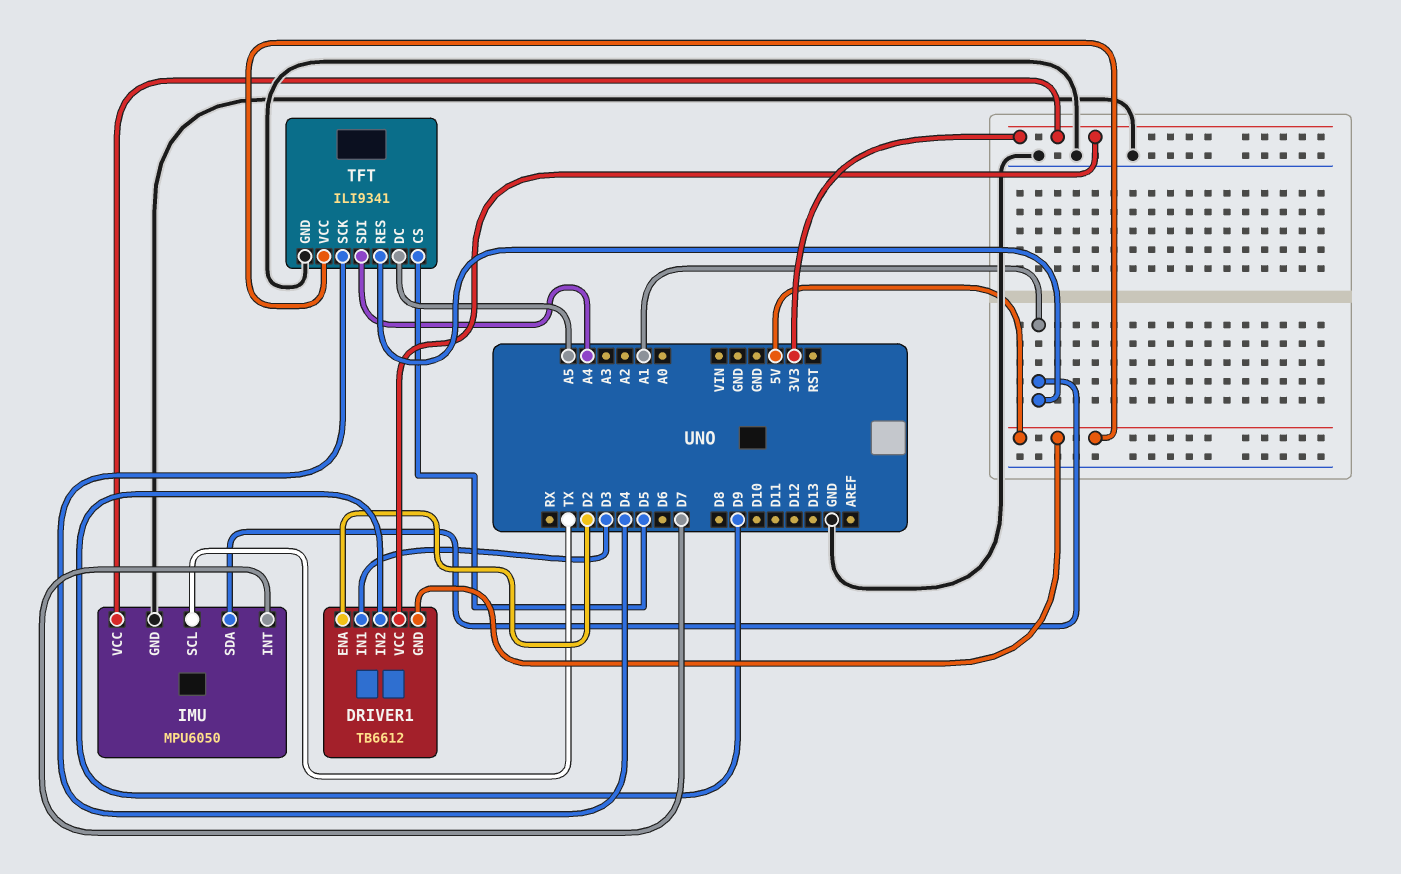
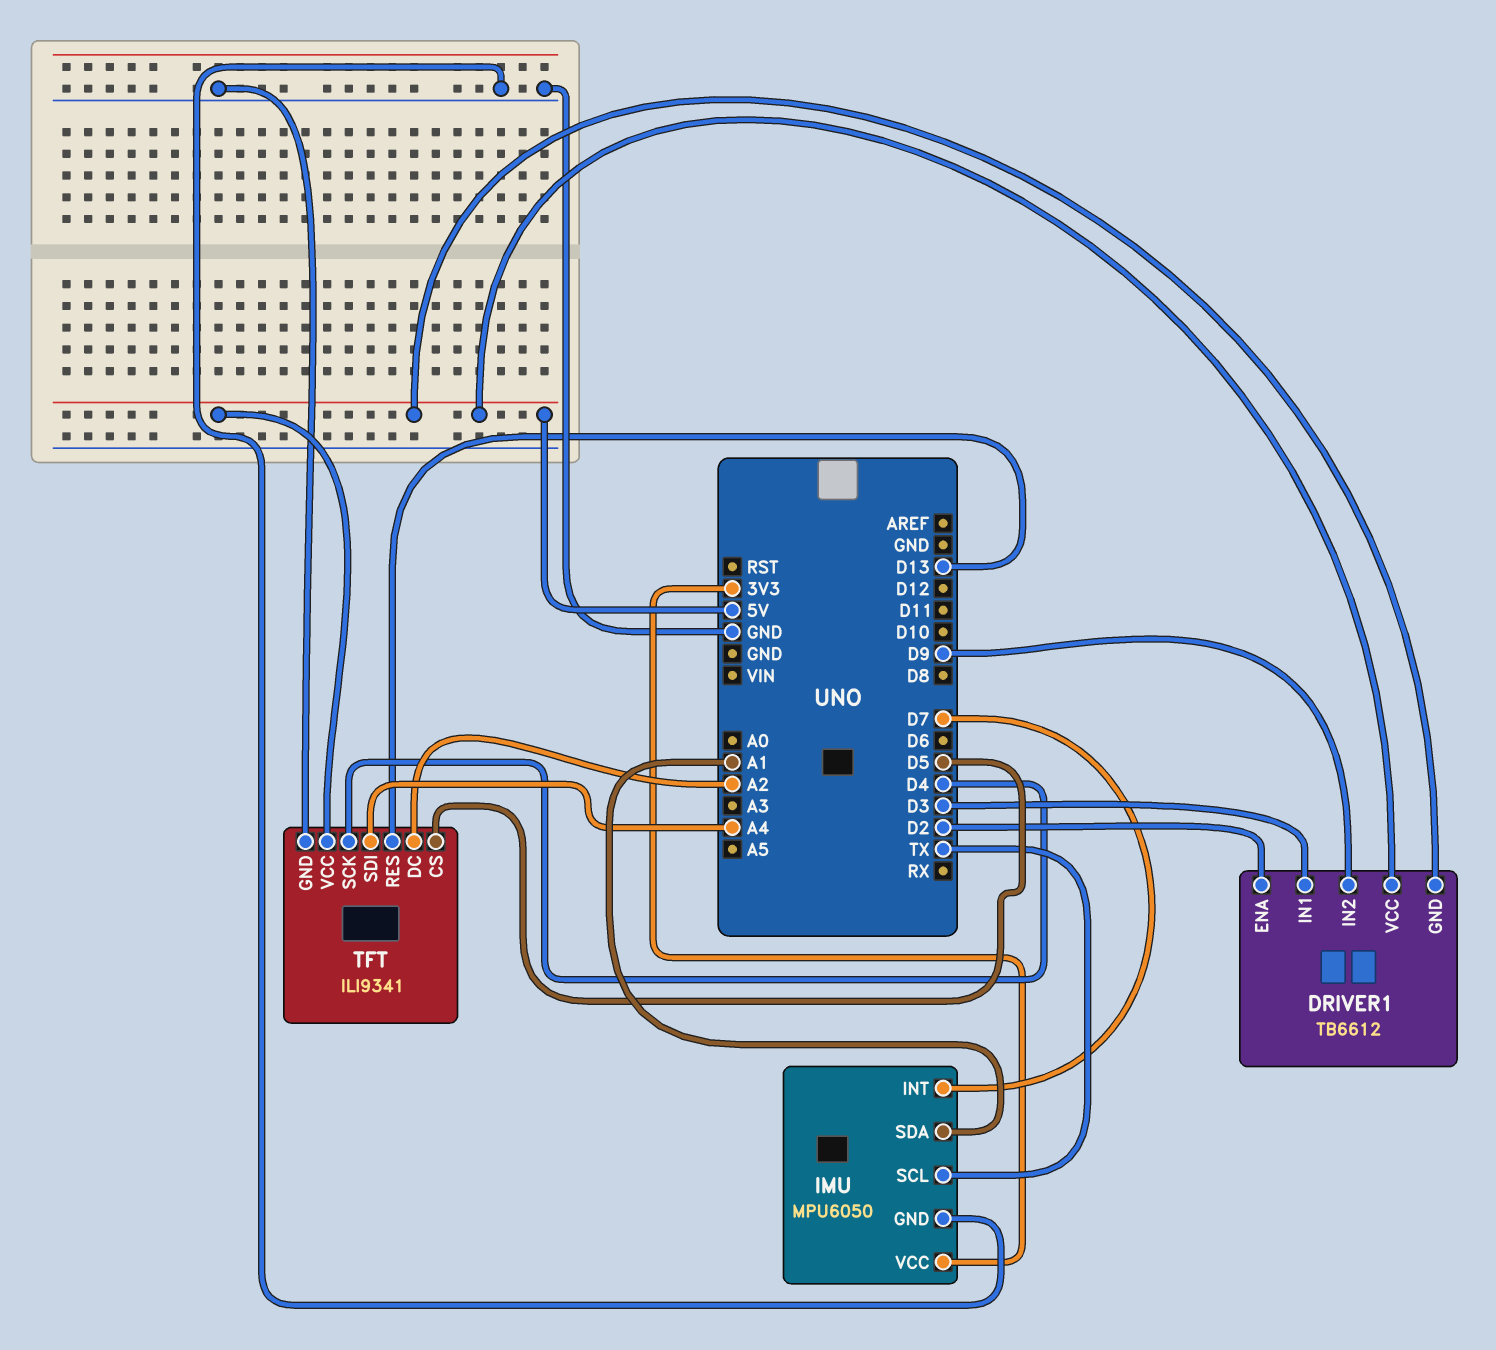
DRIVER1 pin VCC: 3V3 -> 5V
TFT pin DC: A5 -> A2
TFT pin RES: A1 -> D13

